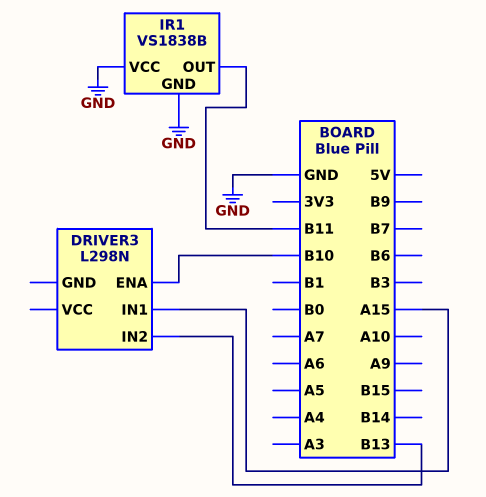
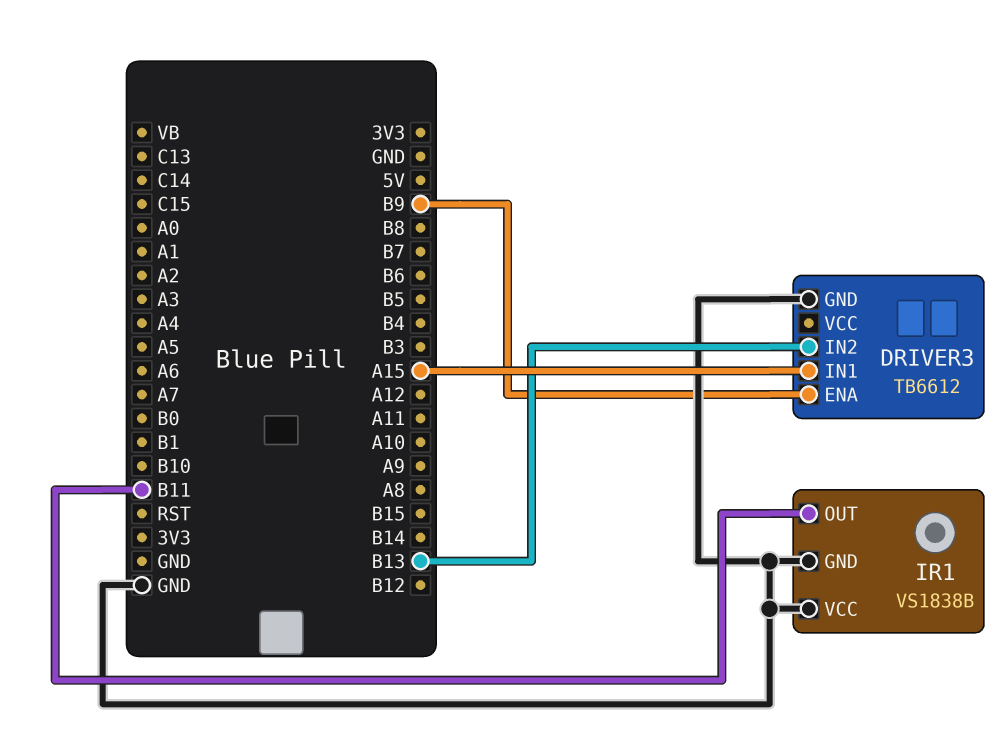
DRIVER3: L298N -> TB6612
DRIVER3 pin ENA: B10 -> B9
DRIVER3 pin GND: none -> GND

